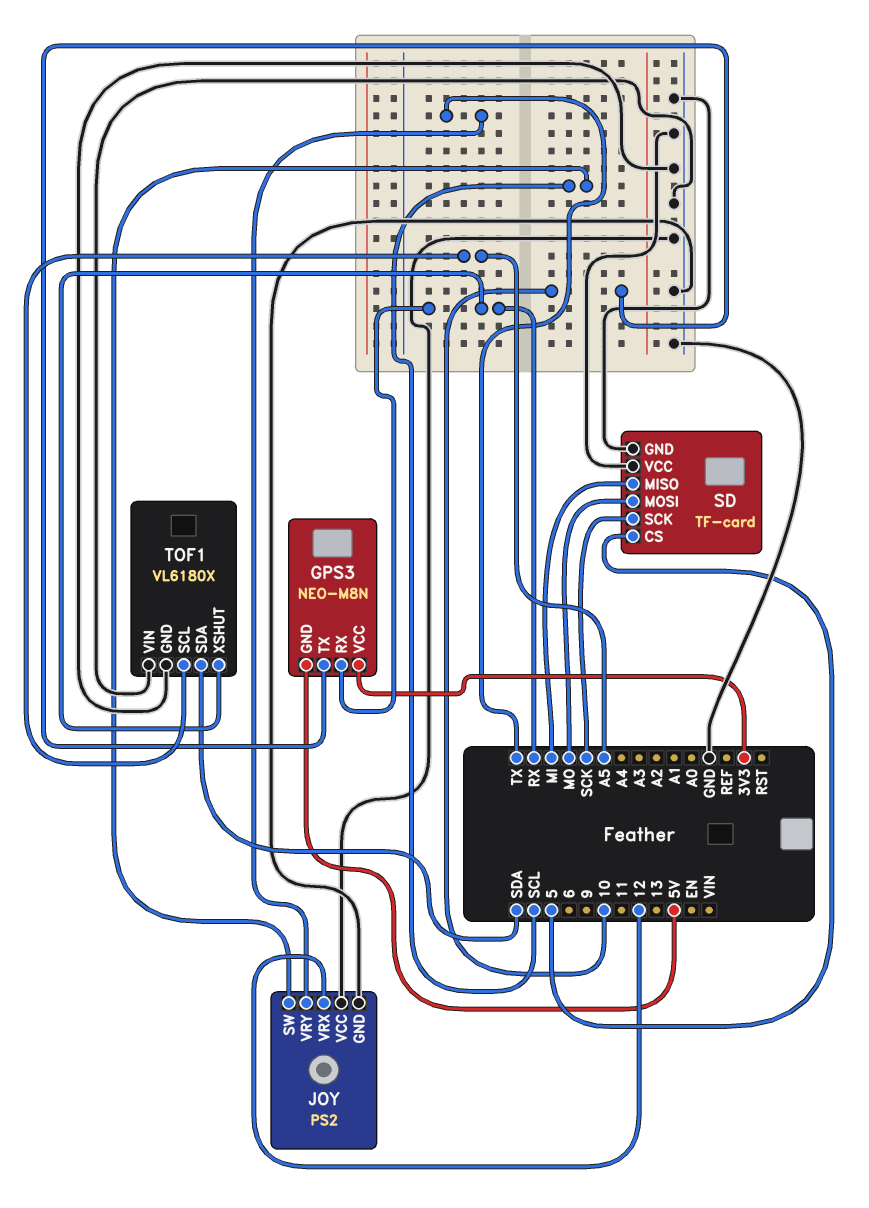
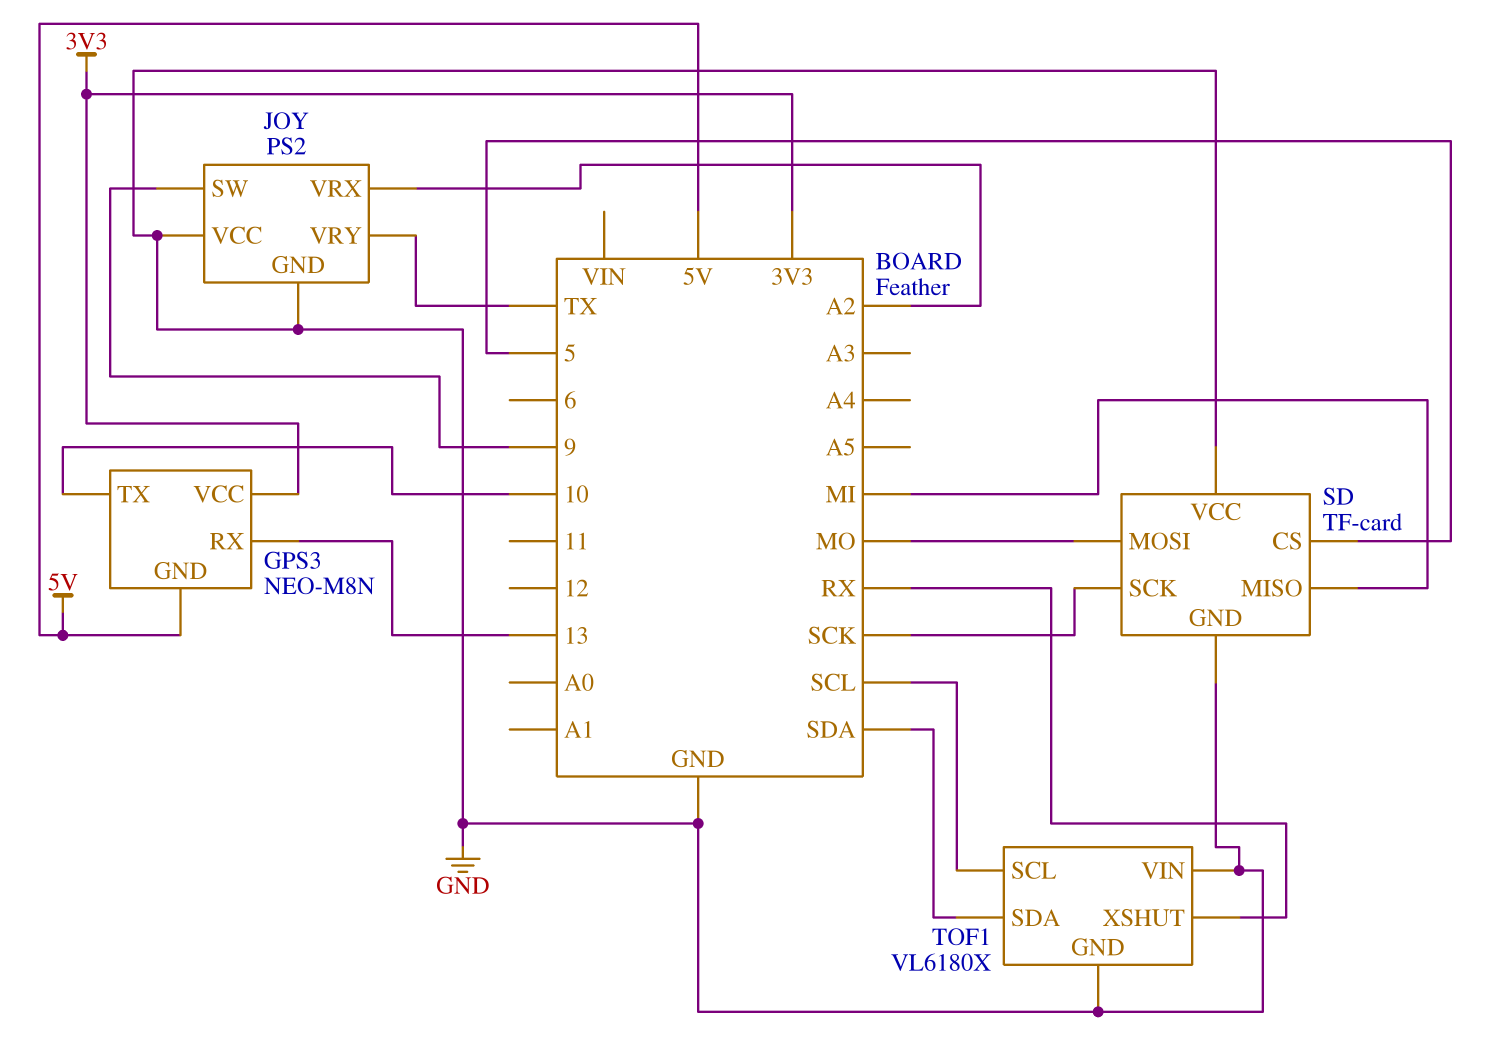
GPS3 pin RX: RX -> 13
JOY pin SW: SCL -> 9
JOY pin VRX: 12 -> A2
TOF1 pin SCL: A5 -> SCL

